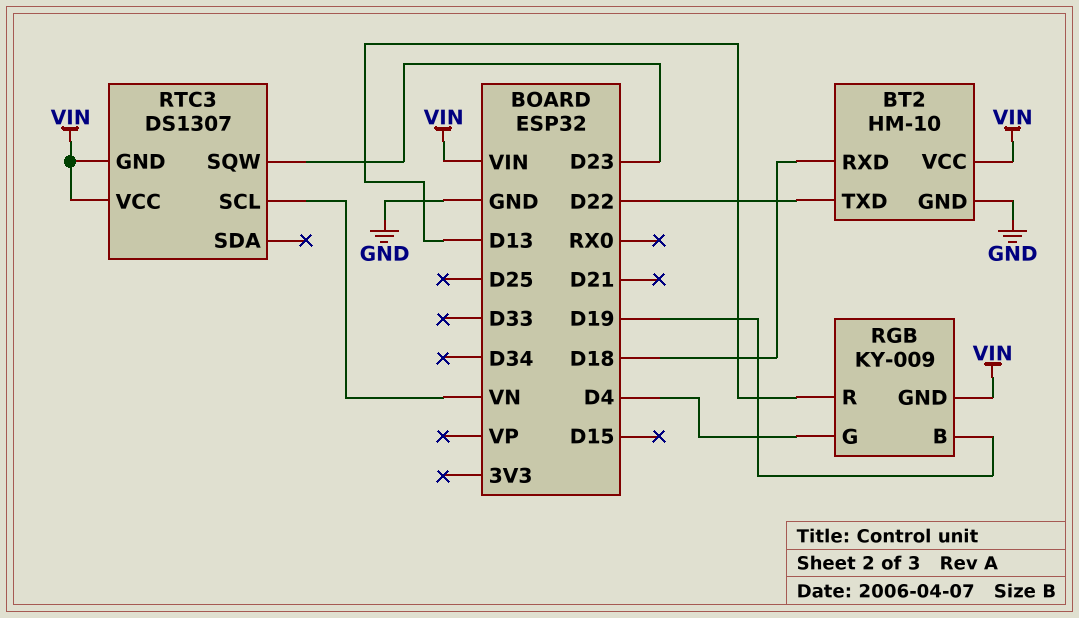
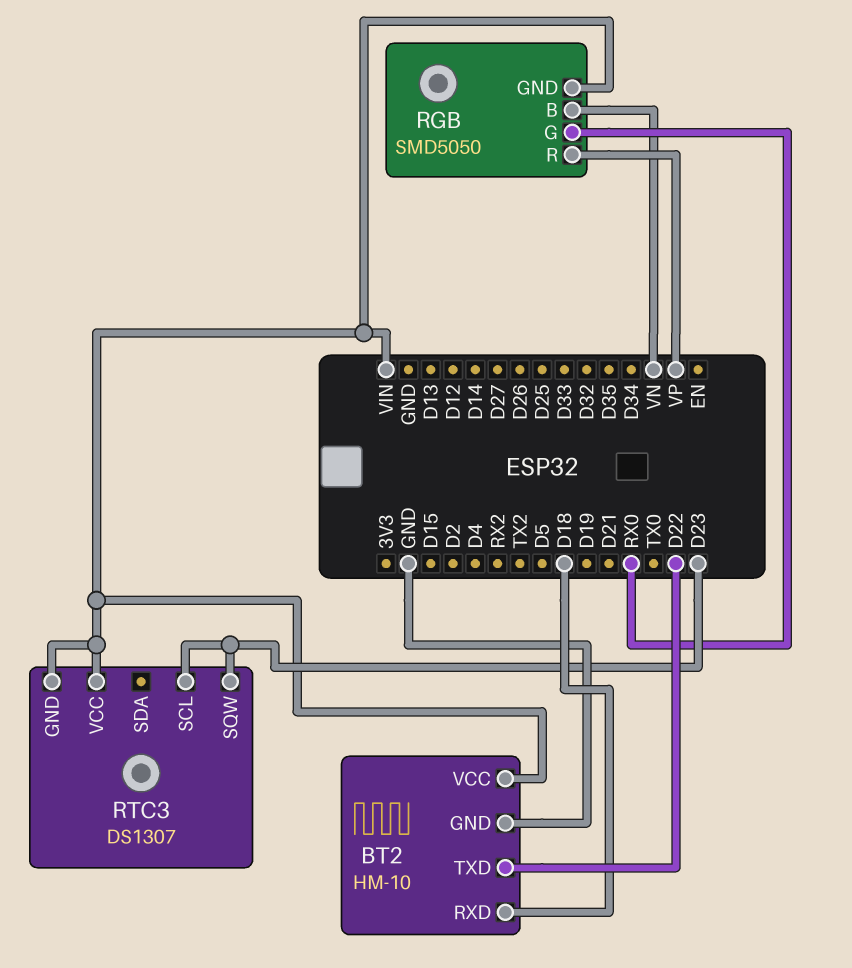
RGB: KY-009 -> SMD5050
RGB pin B: D19 -> VN
RGB pin G: D4 -> RX0
RGB pin R: D13 -> VP
RTC3 pin SCL: VN -> D23

